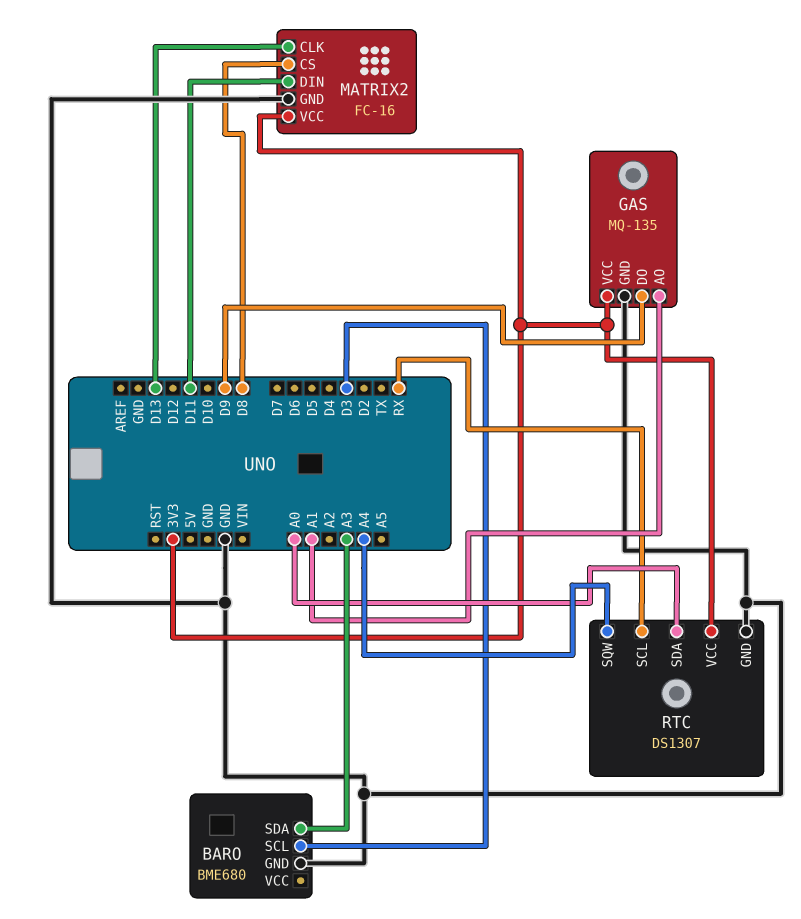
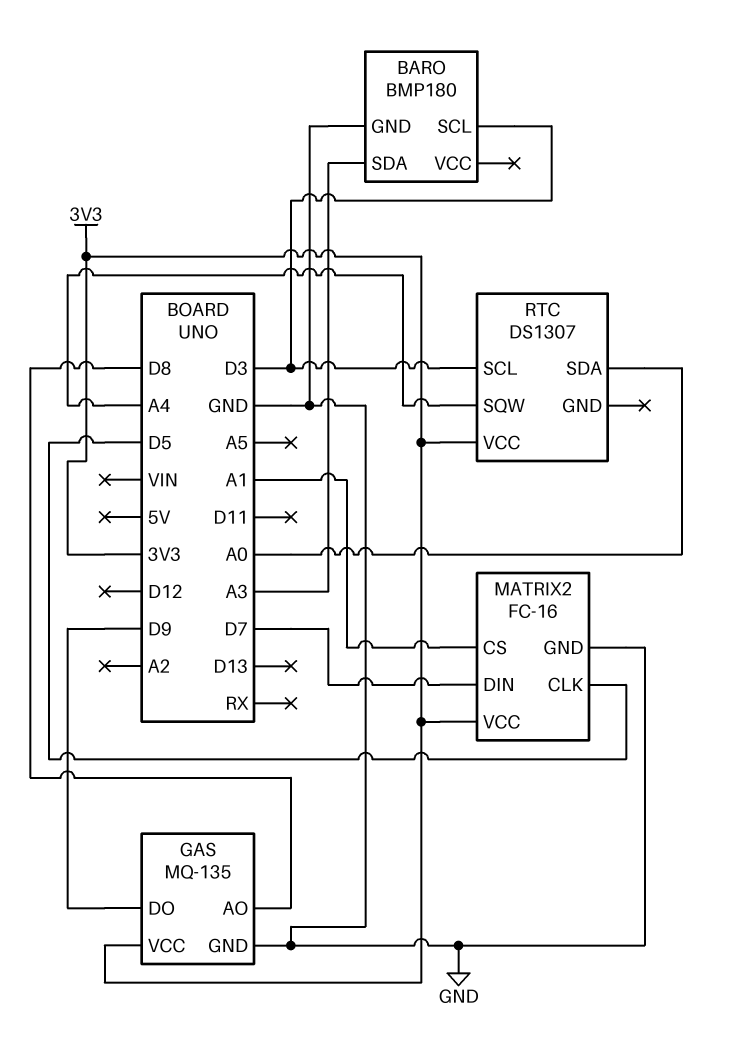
BARO: BME680 -> BMP180
GAS pin AO: A1 -> D8
MATRIX2 pin CLK: D13 -> D5
MATRIX2 pin CS: D8 -> A1
MATRIX2 pin DIN: D11 -> D7
RTC pin GND: GND -> none
RTC pin SCL: RX -> D3

